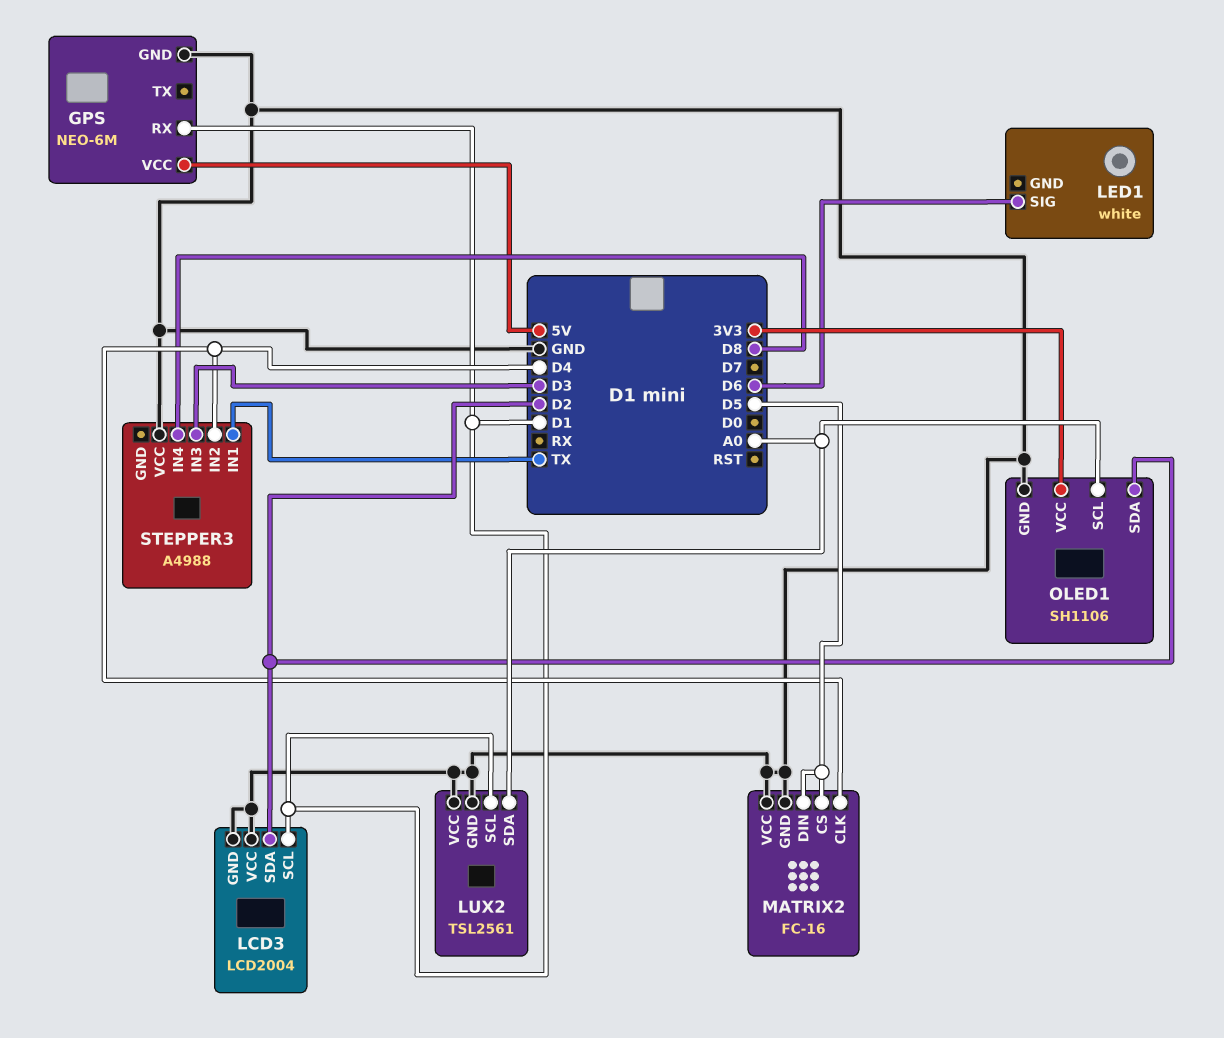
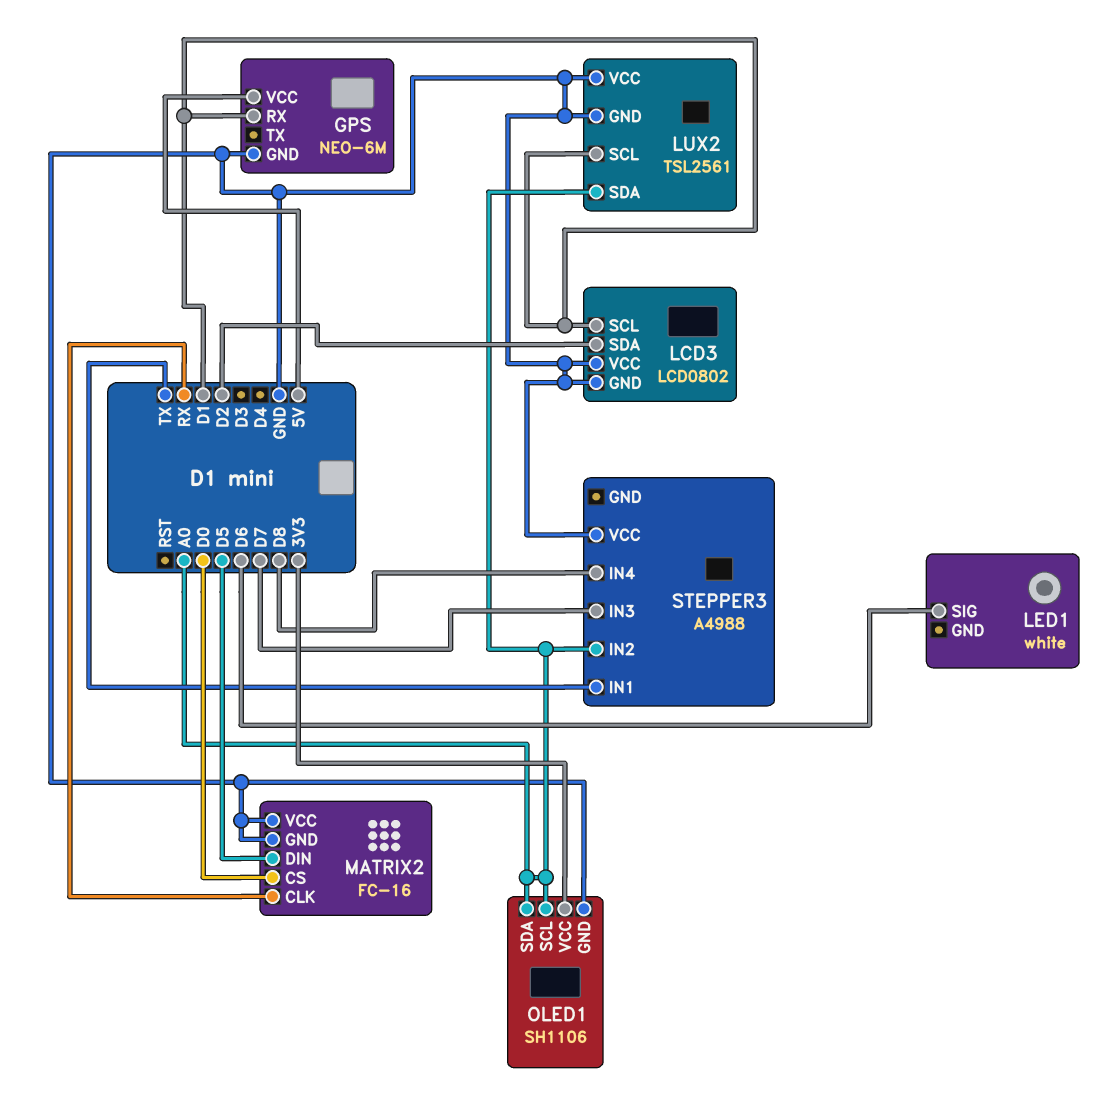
LCD3: LCD2004 -> LCD0802
MATRIX2 pin CLK: D4 -> RX
MATRIX2 pin CS: D5 -> D0
OLED1 pin SDA: D2 -> A0
STEPPER3 pin IN2: D4 -> A0
STEPPER3 pin IN3: D3 -> D7

